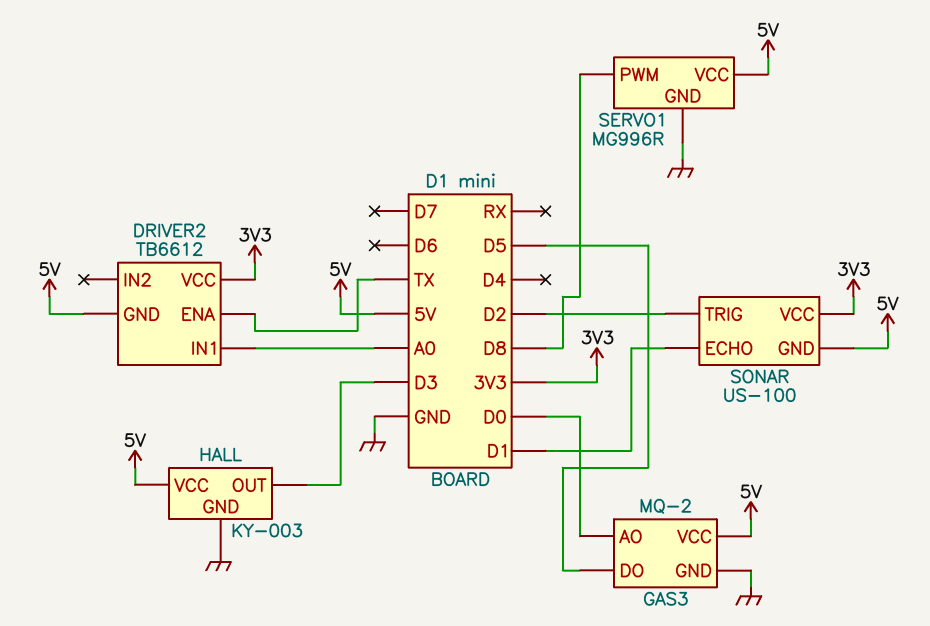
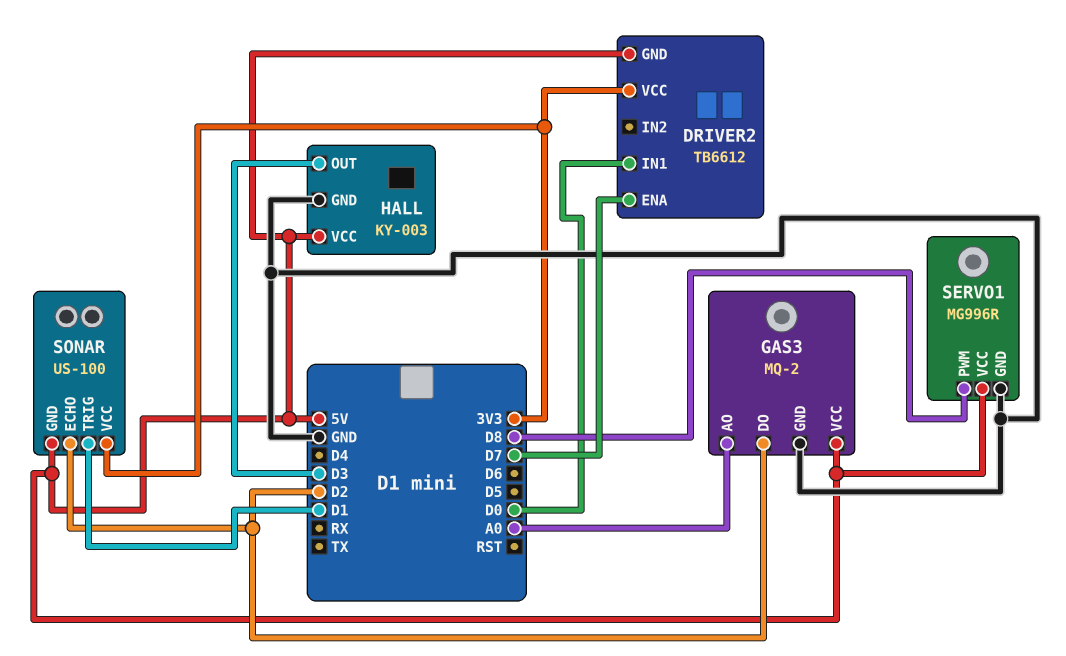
DRIVER2 pin ENA: TX -> D7
DRIVER2 pin IN1: A0 -> D0
GAS3 pin AO: D0 -> A0
GAS3 pin DO: D5 -> D2
SONAR pin ECHO: D1 -> D2
SONAR pin TRIG: D2 -> D1

